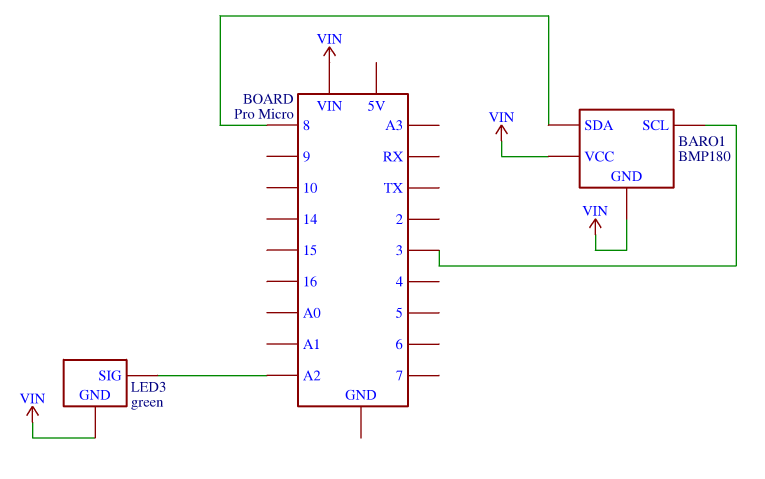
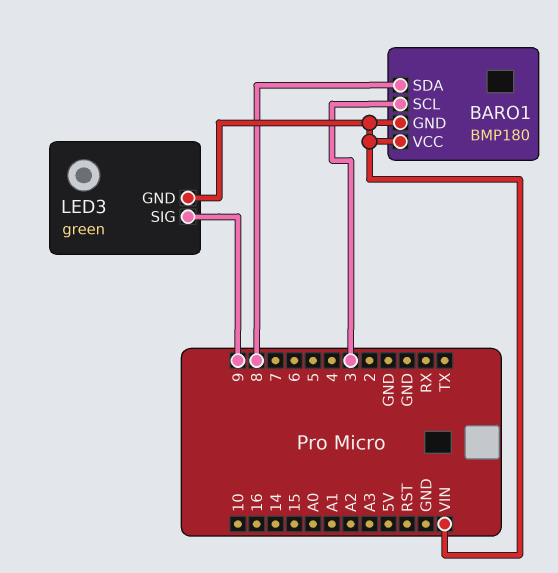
LED3 pin SIG: A2 -> 9

